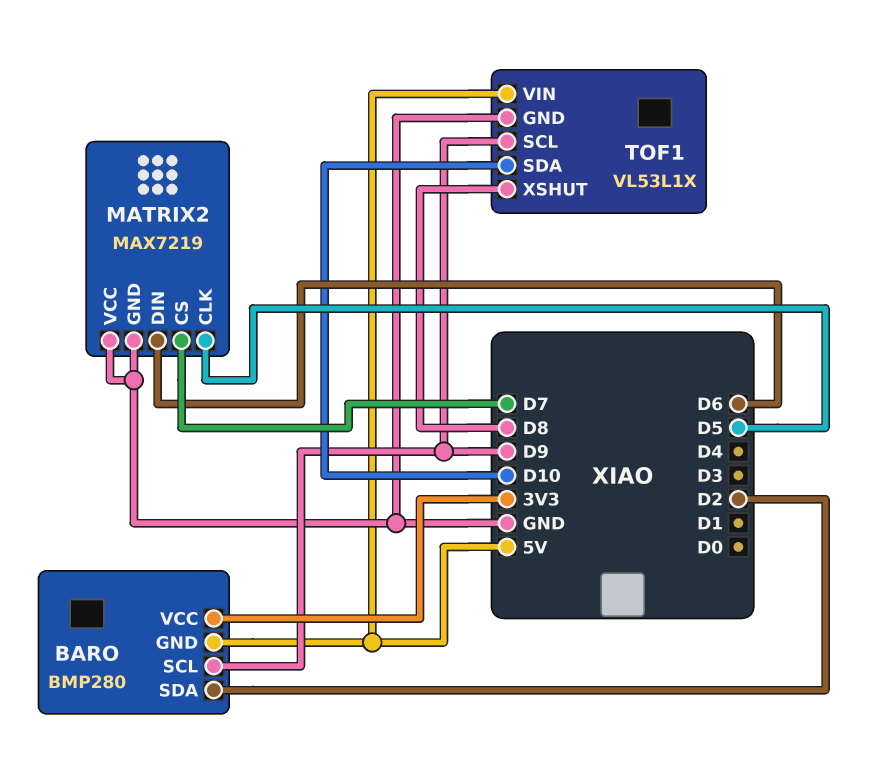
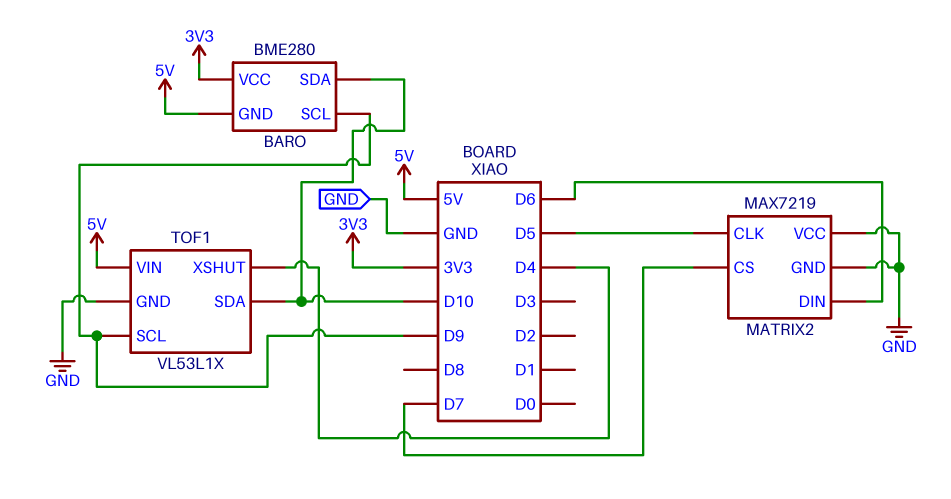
BARO: BMP280 -> BME280
BARO pin SDA: D2 -> D10
TOF1 pin XSHUT: D8 -> D4

